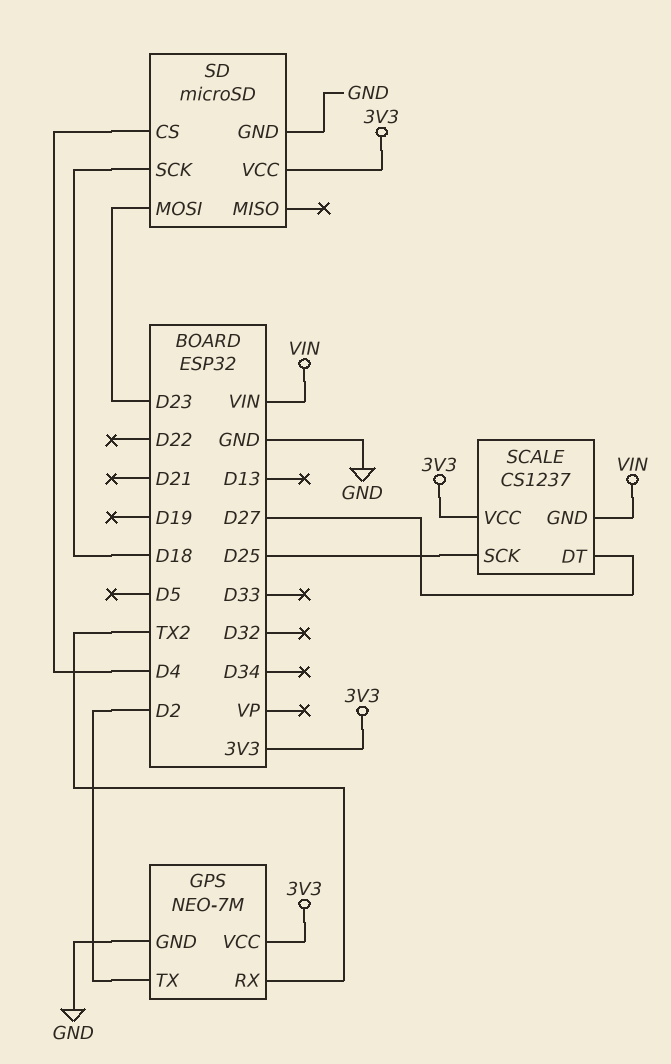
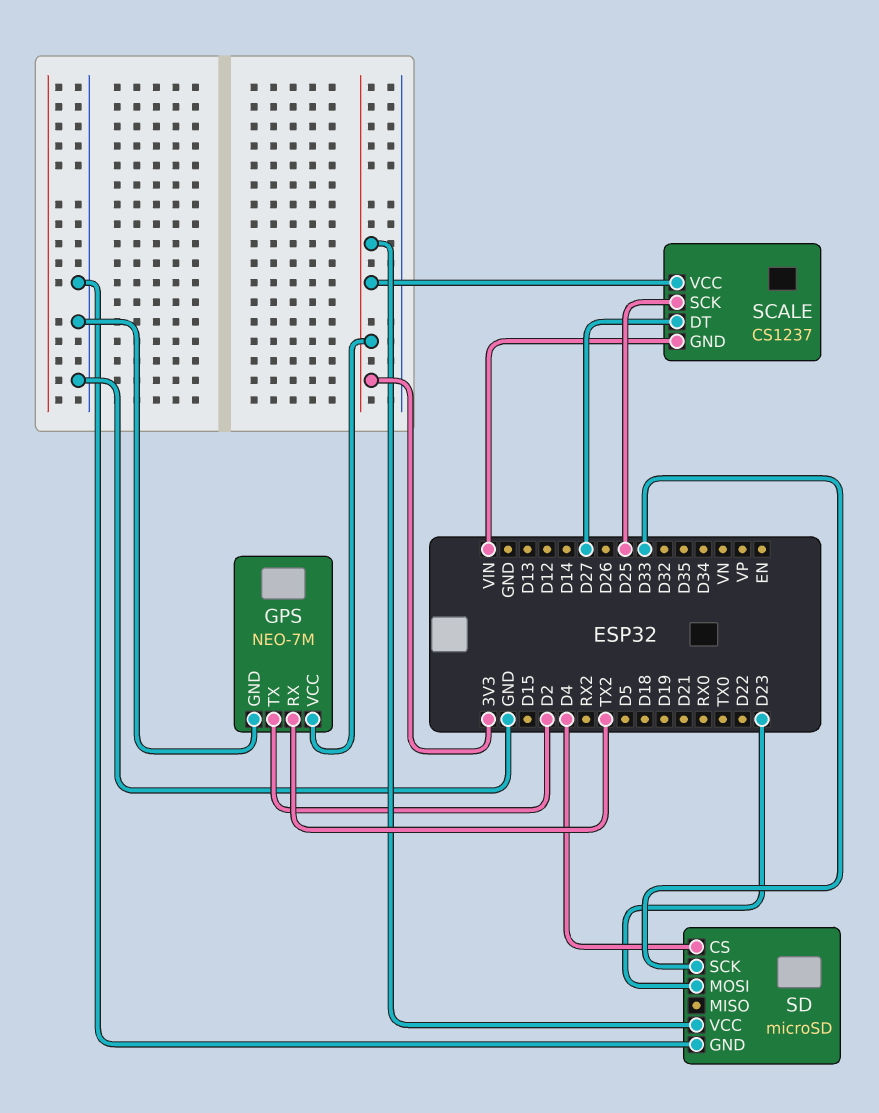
SD pin SCK: D18 -> D33

